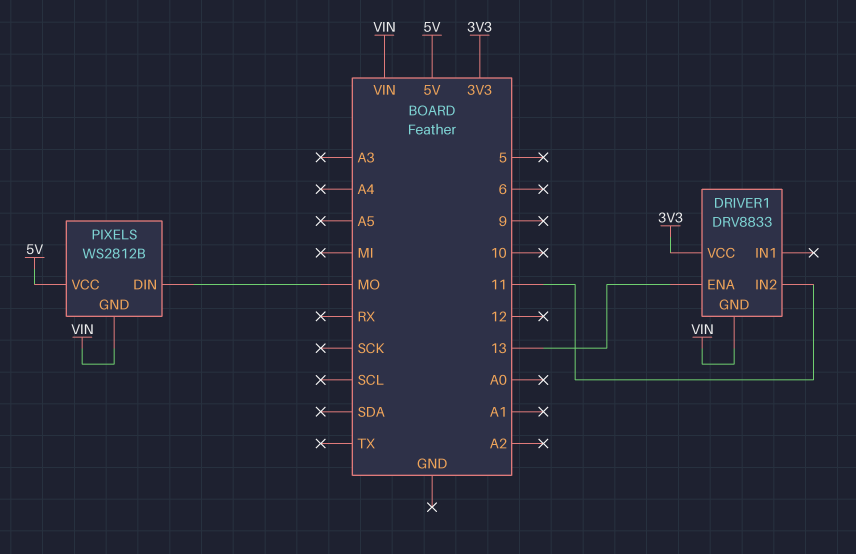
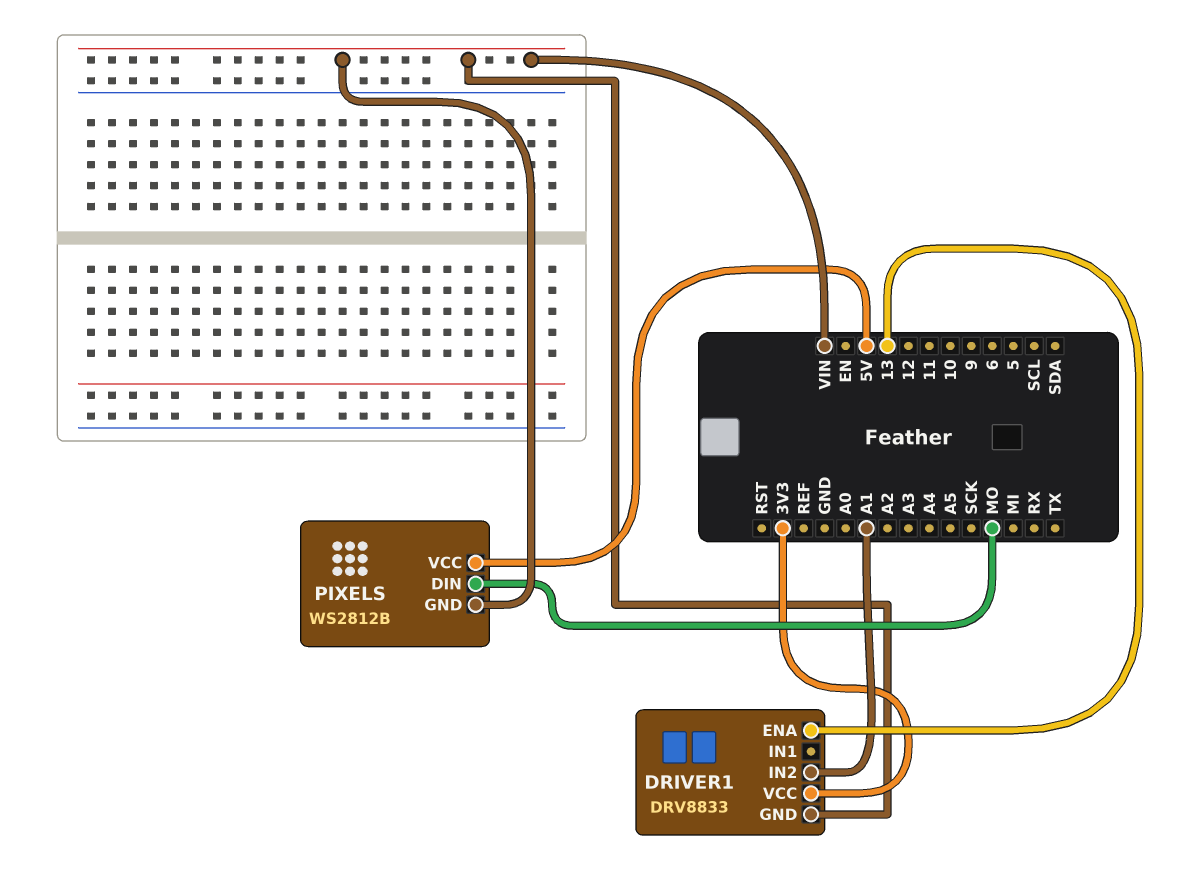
DRIVER1 pin IN2: 11 -> A1

